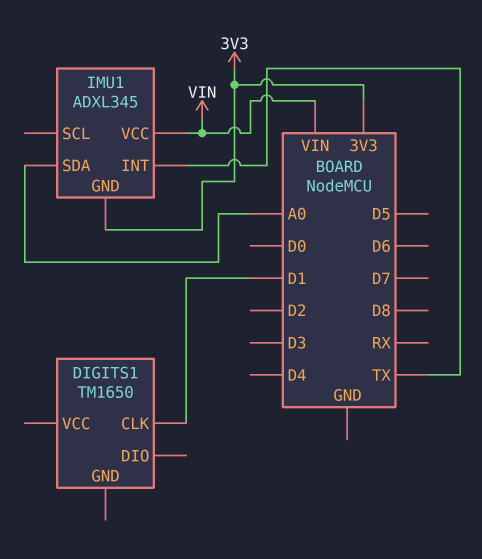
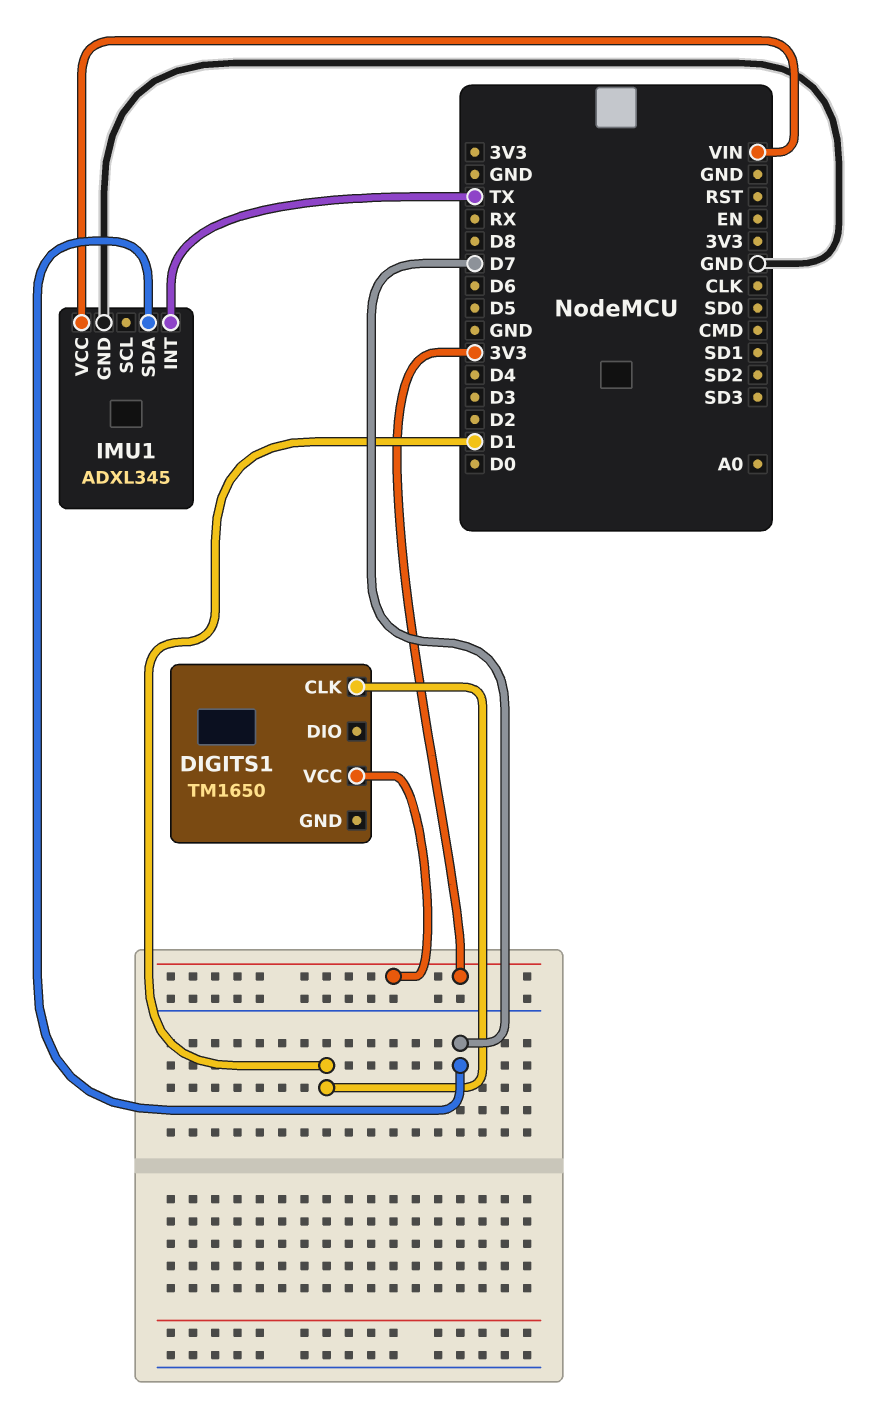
DIGITS1 pin VCC: none -> 3V3
IMU1 pin GND: 3V3 -> GND
IMU1 pin SDA: A0 -> D7

